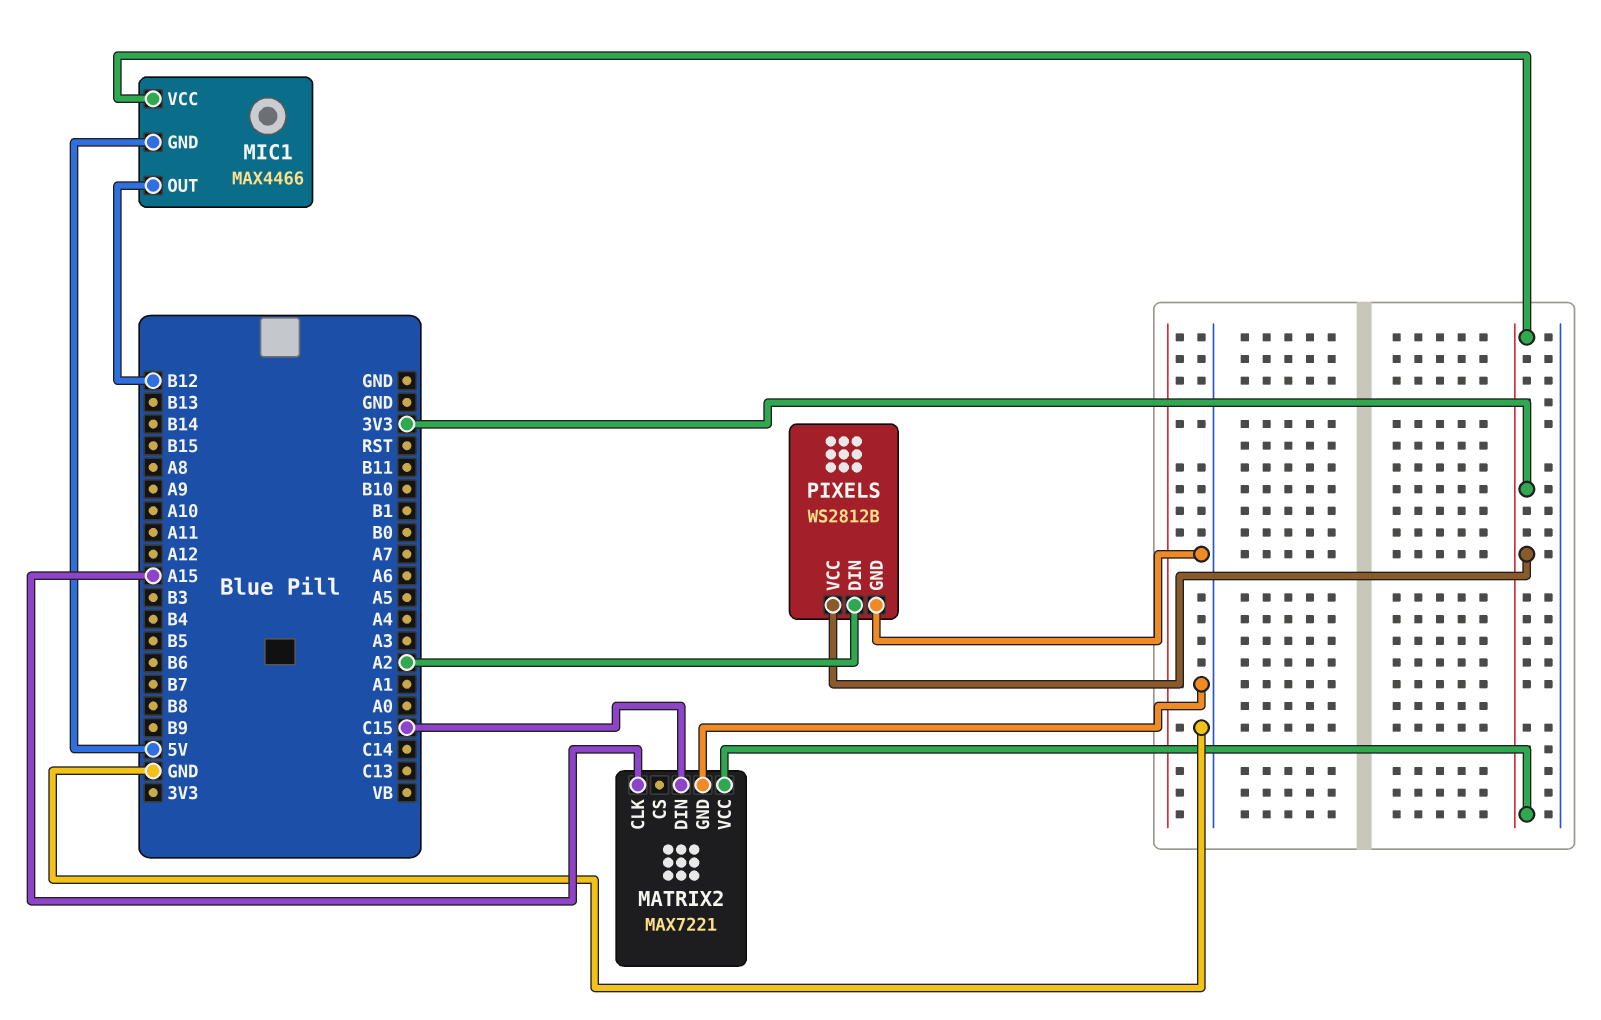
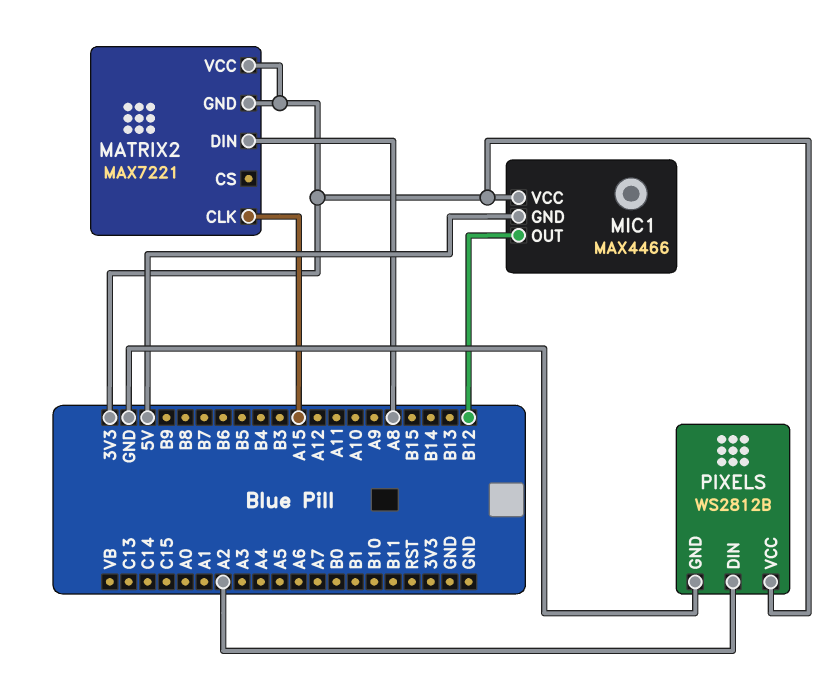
MATRIX2 pin DIN: C15 -> A8
MATRIX2 pin GND: GND -> 3V3

